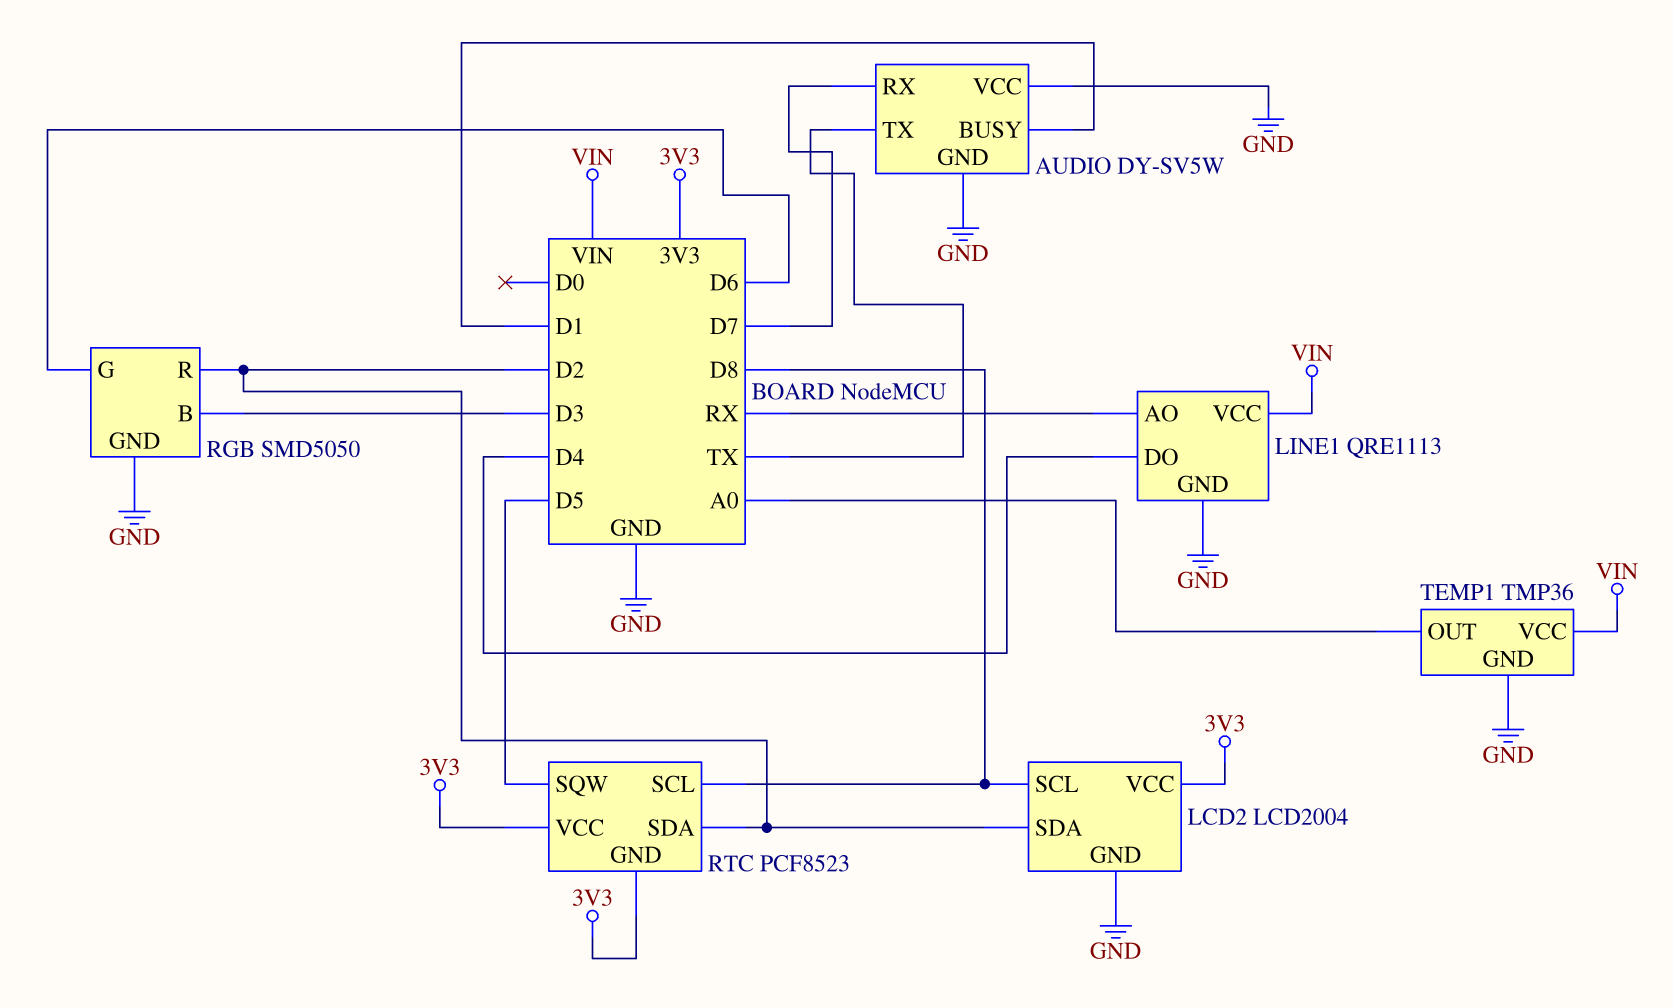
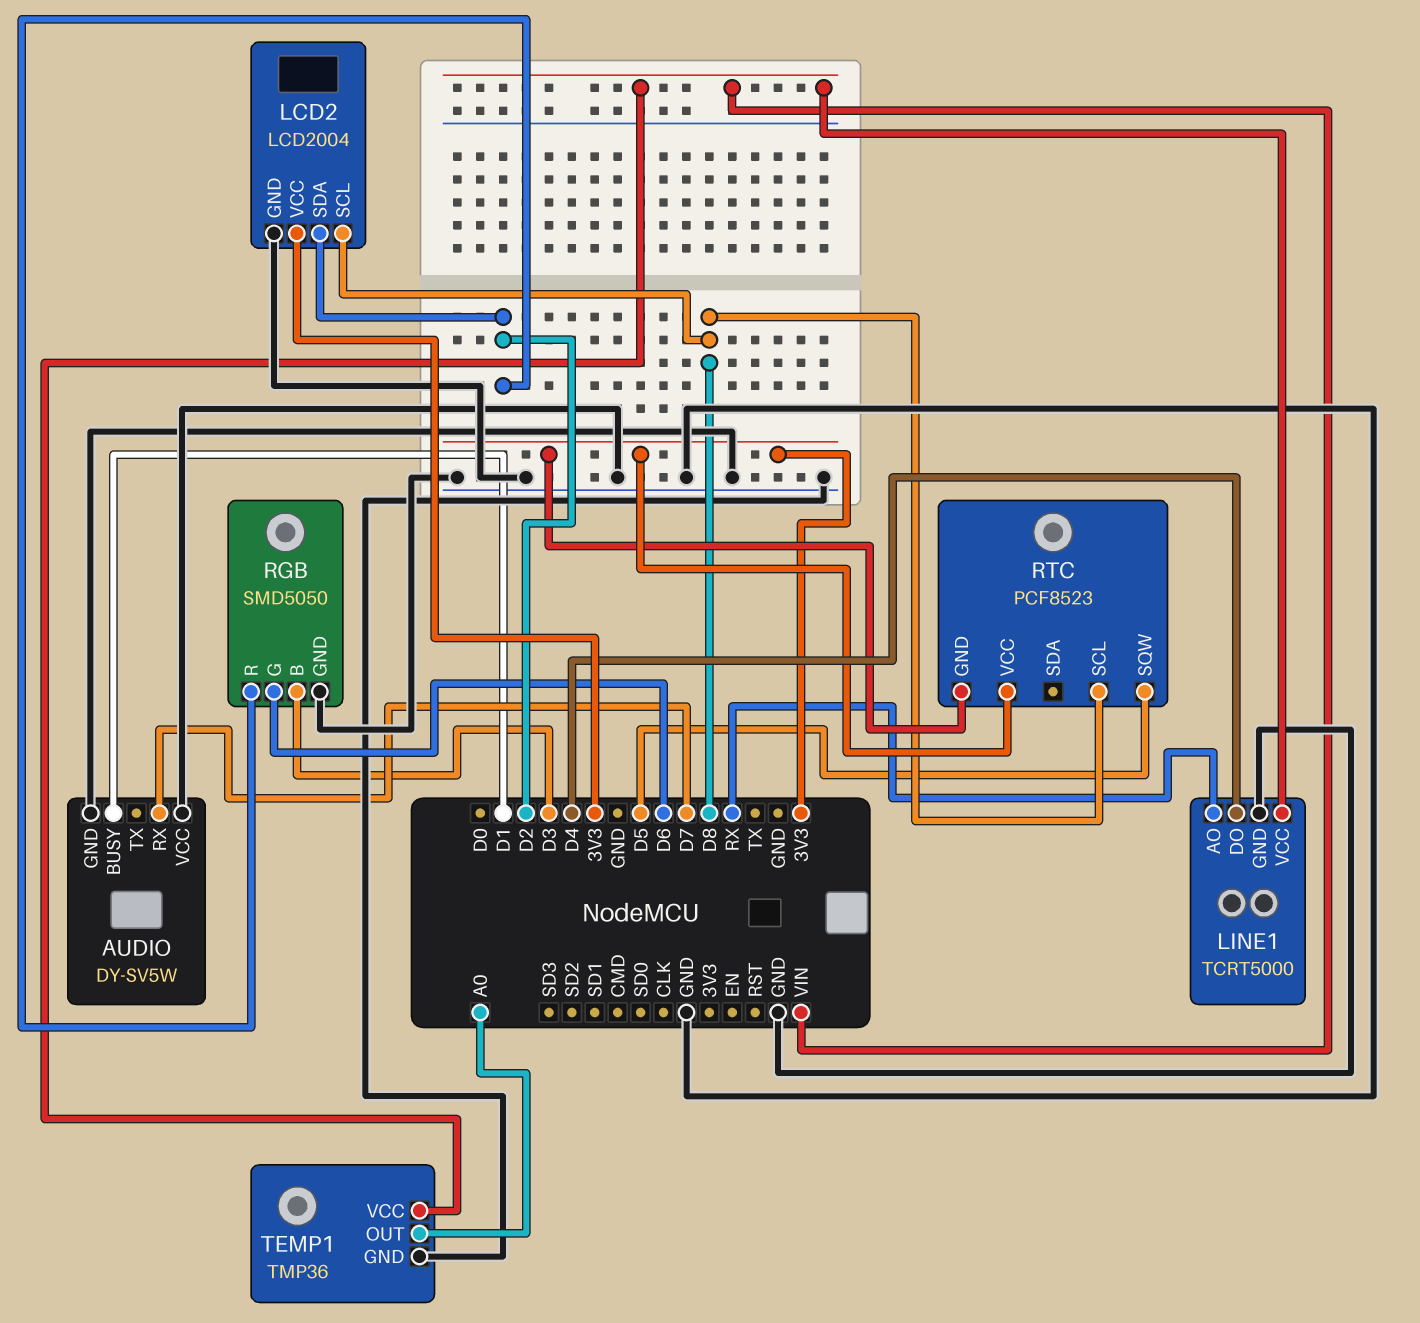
AUDIO pin TX: TX -> none
LINE1: QRE1113 -> TCRT5000
RTC pin SDA: D2 -> none

